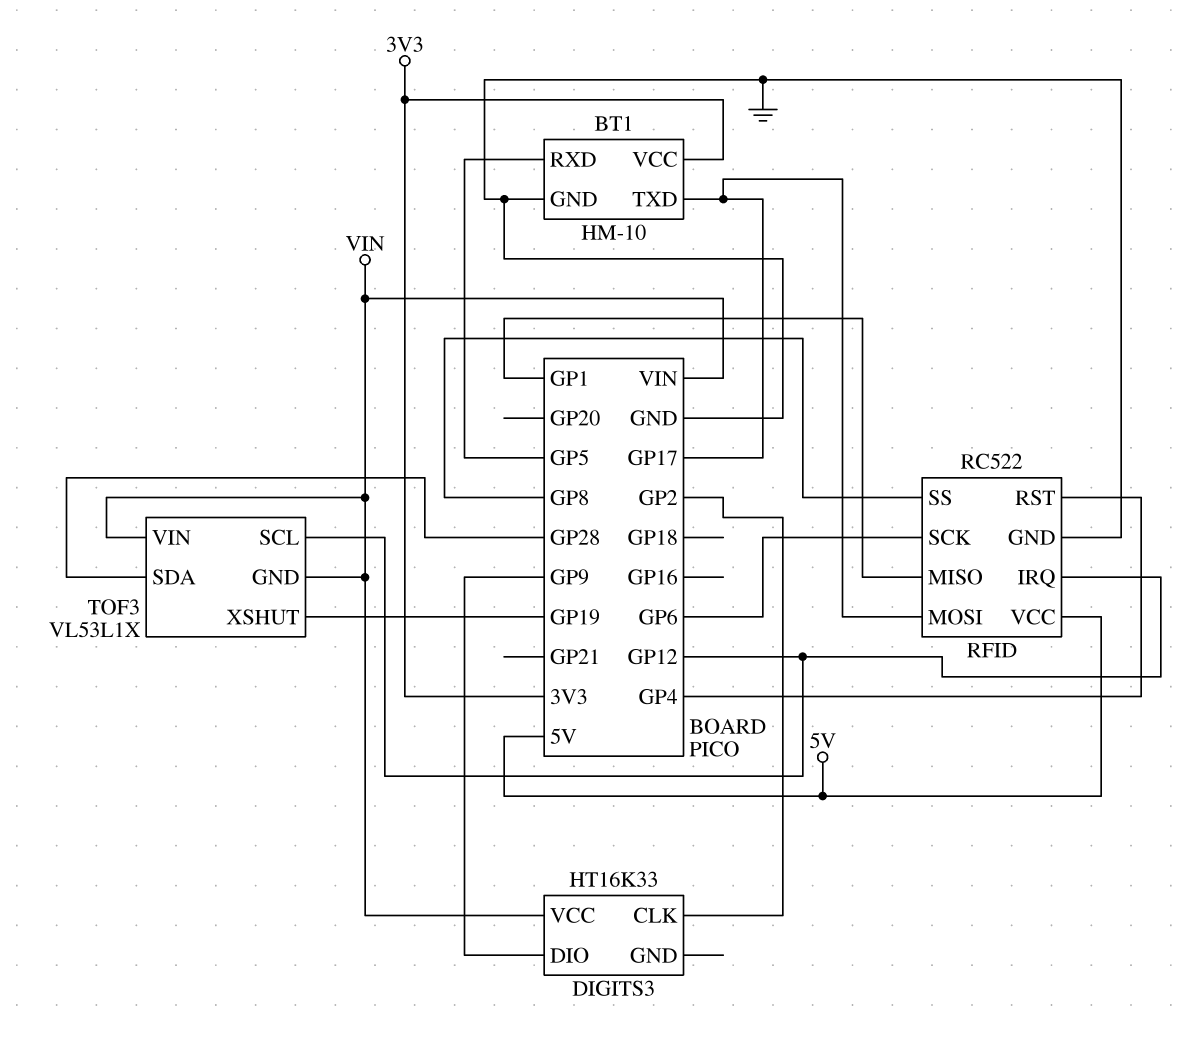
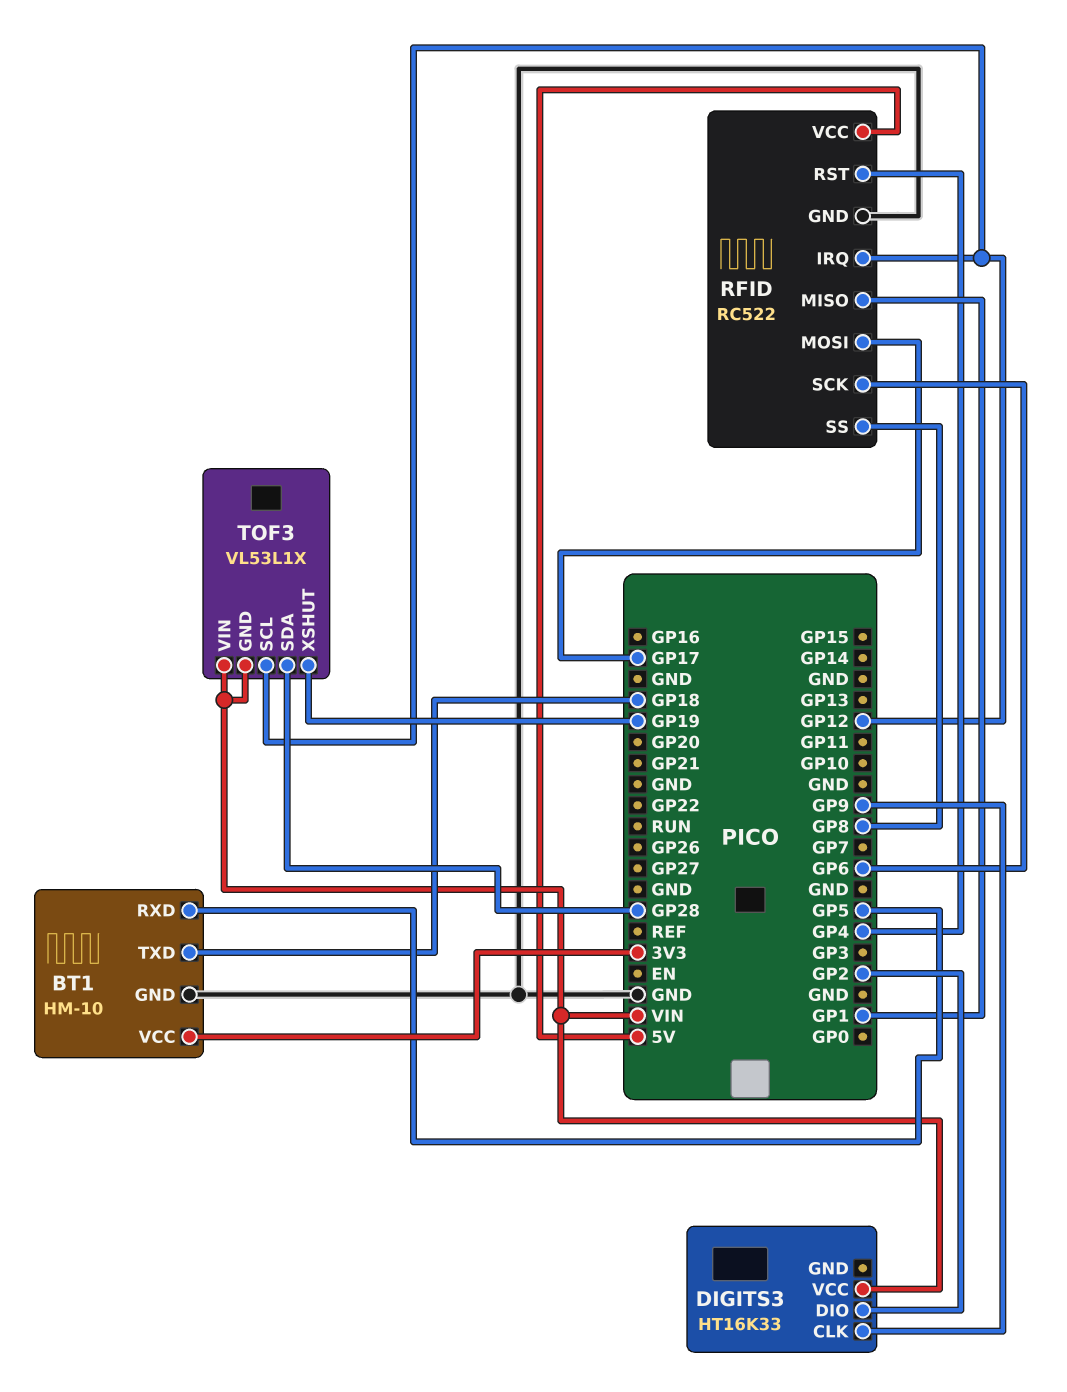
BT1 pin TXD: GP17 -> GP18
DIGITS3 pin CLK: GP2 -> GP9
DIGITS3 pin DIO: GP9 -> GP2

